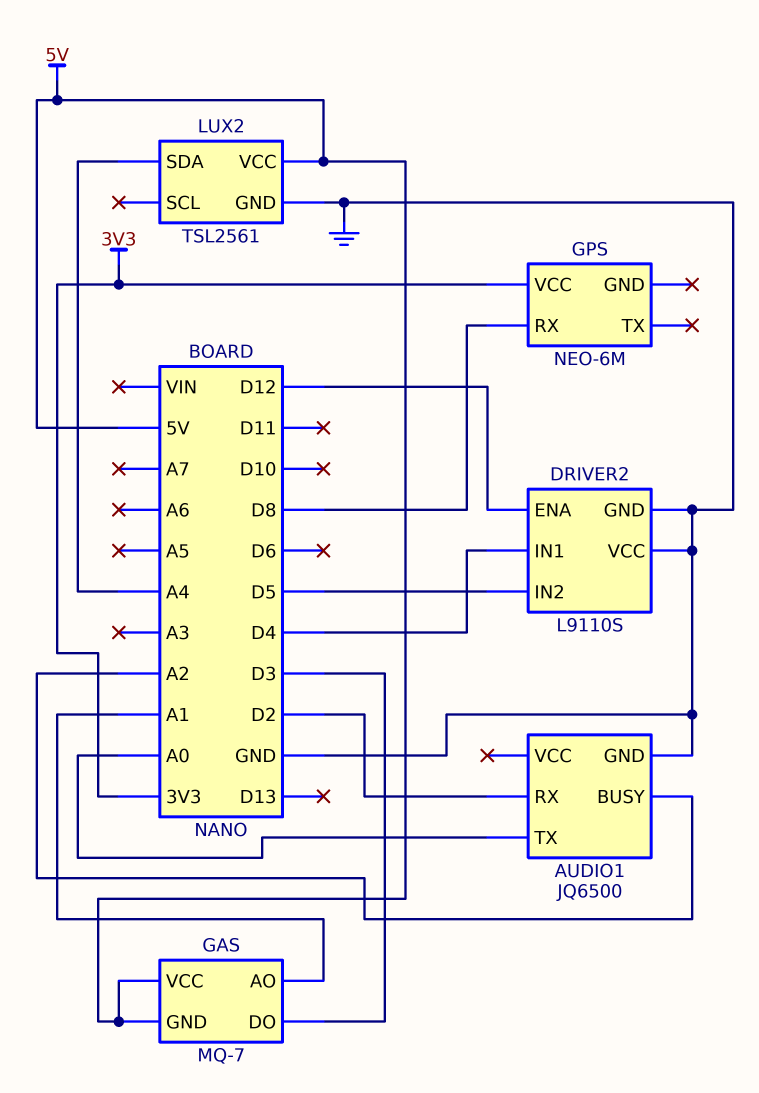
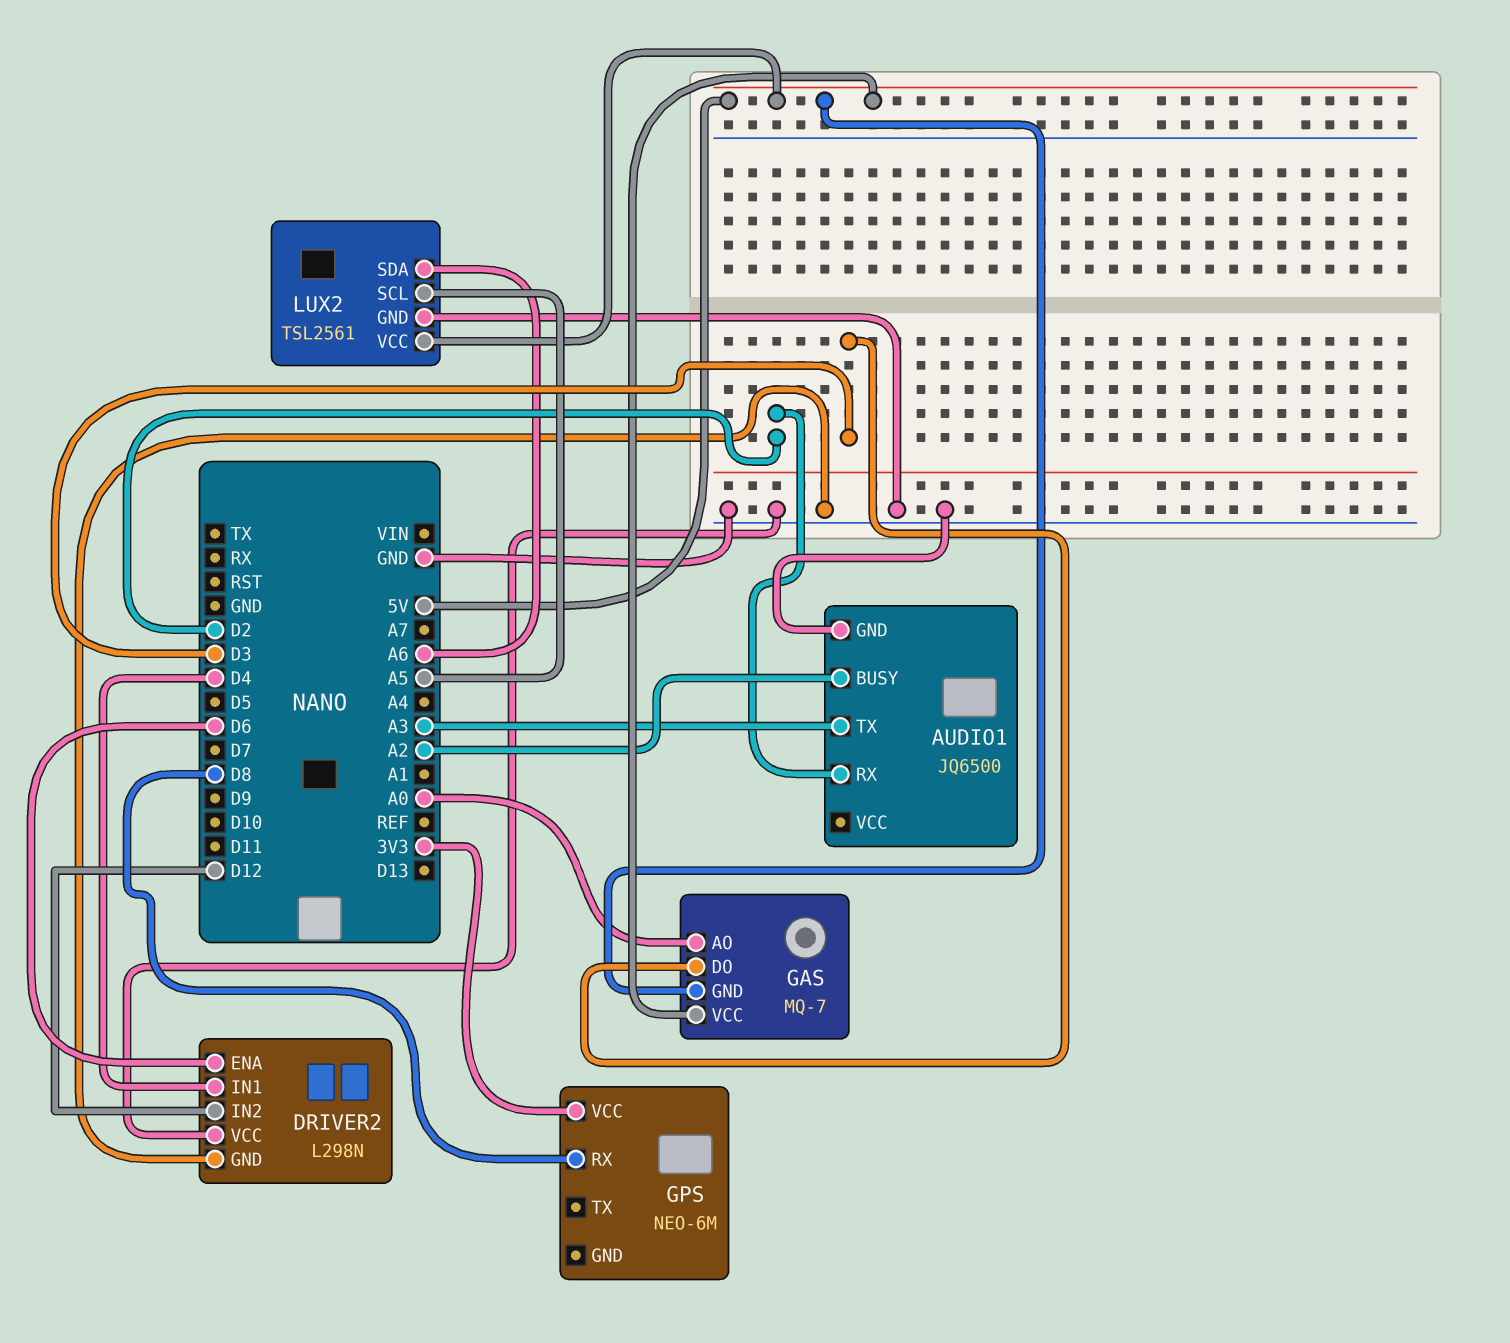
AUDIO1 pin TX: A0 -> A3
DRIVER2: L9110S -> L298N
DRIVER2 pin ENA: D12 -> D6
DRIVER2 pin IN2: D5 -> D12
GAS pin AO: A1 -> A0
LUX2 pin SCL: none -> A5
LUX2 pin SDA: A4 -> A6

